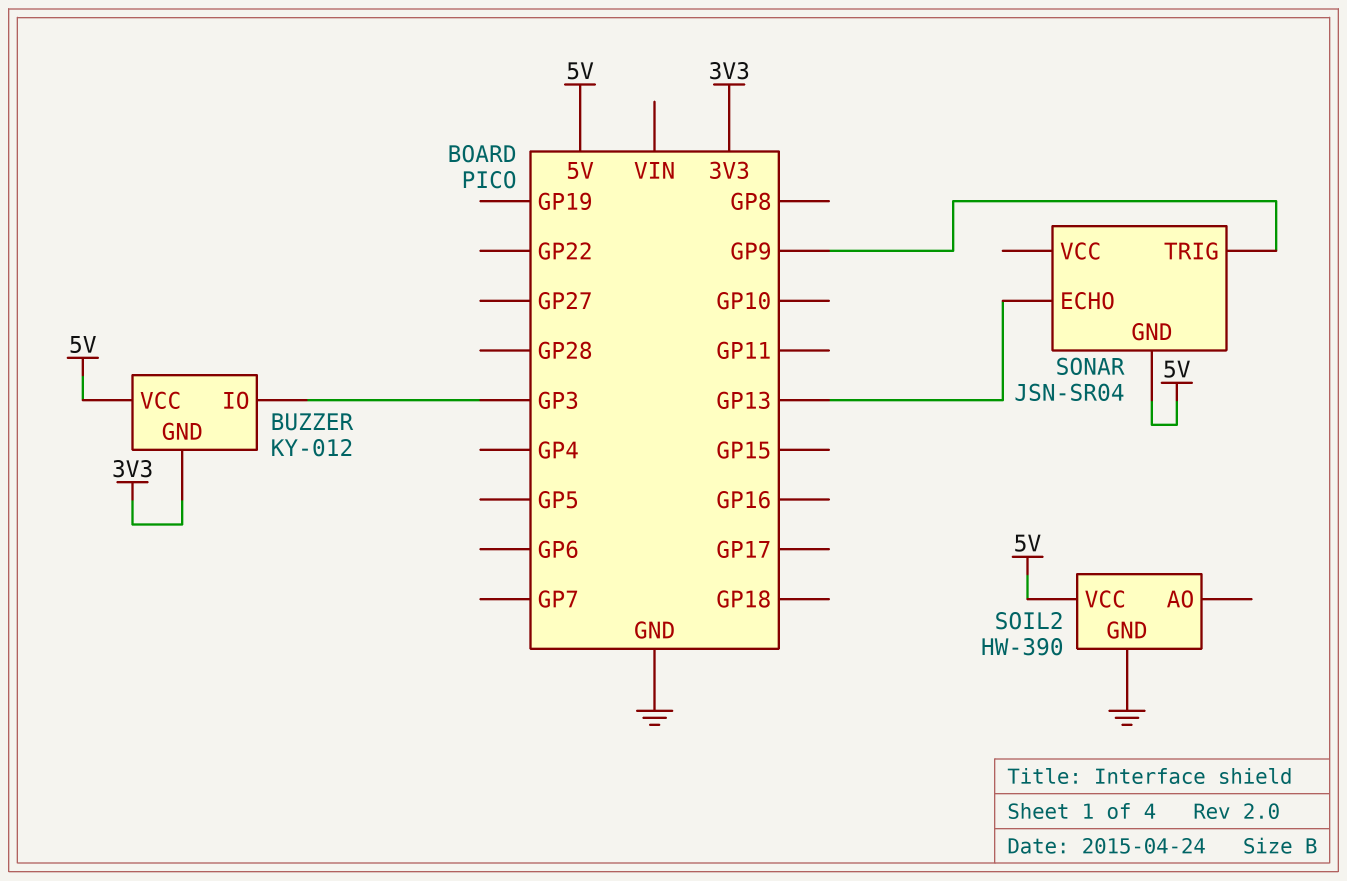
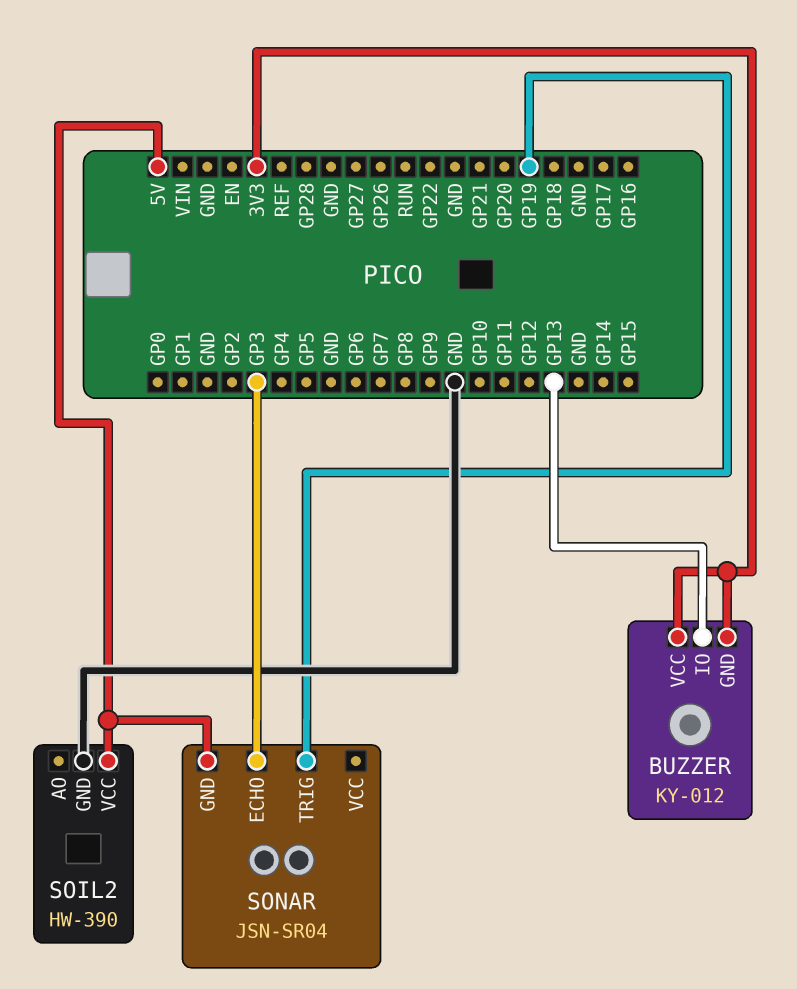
BUZZER pin IO: GP3 -> GP13
BUZZER pin VCC: 5V -> 3V3
SONAR pin ECHO: GP13 -> GP3
SONAR pin TRIG: GP9 -> GP19

